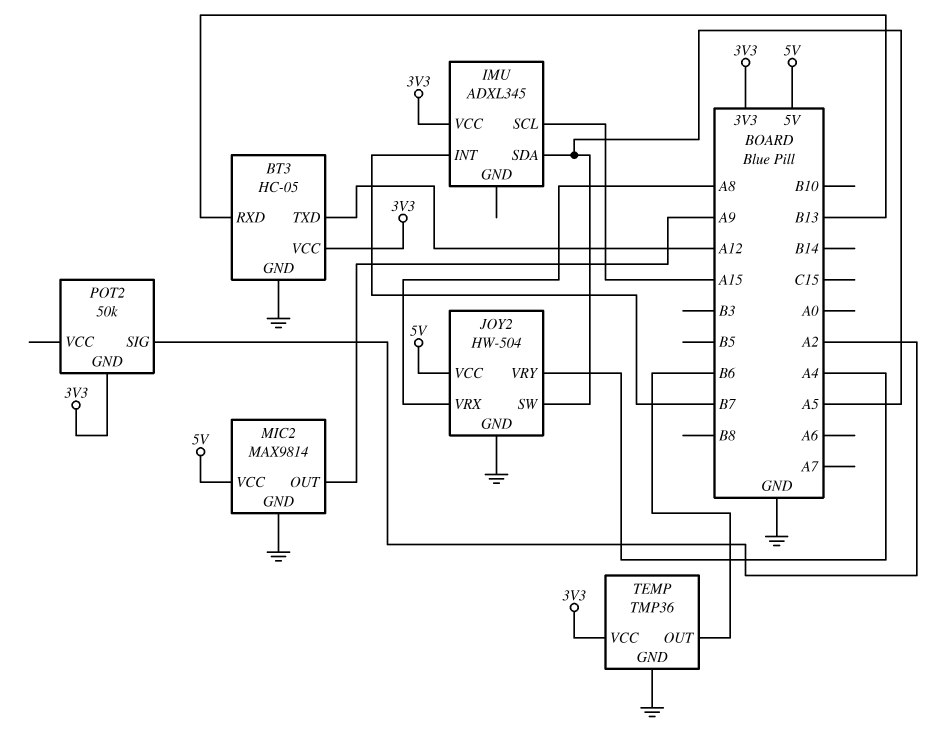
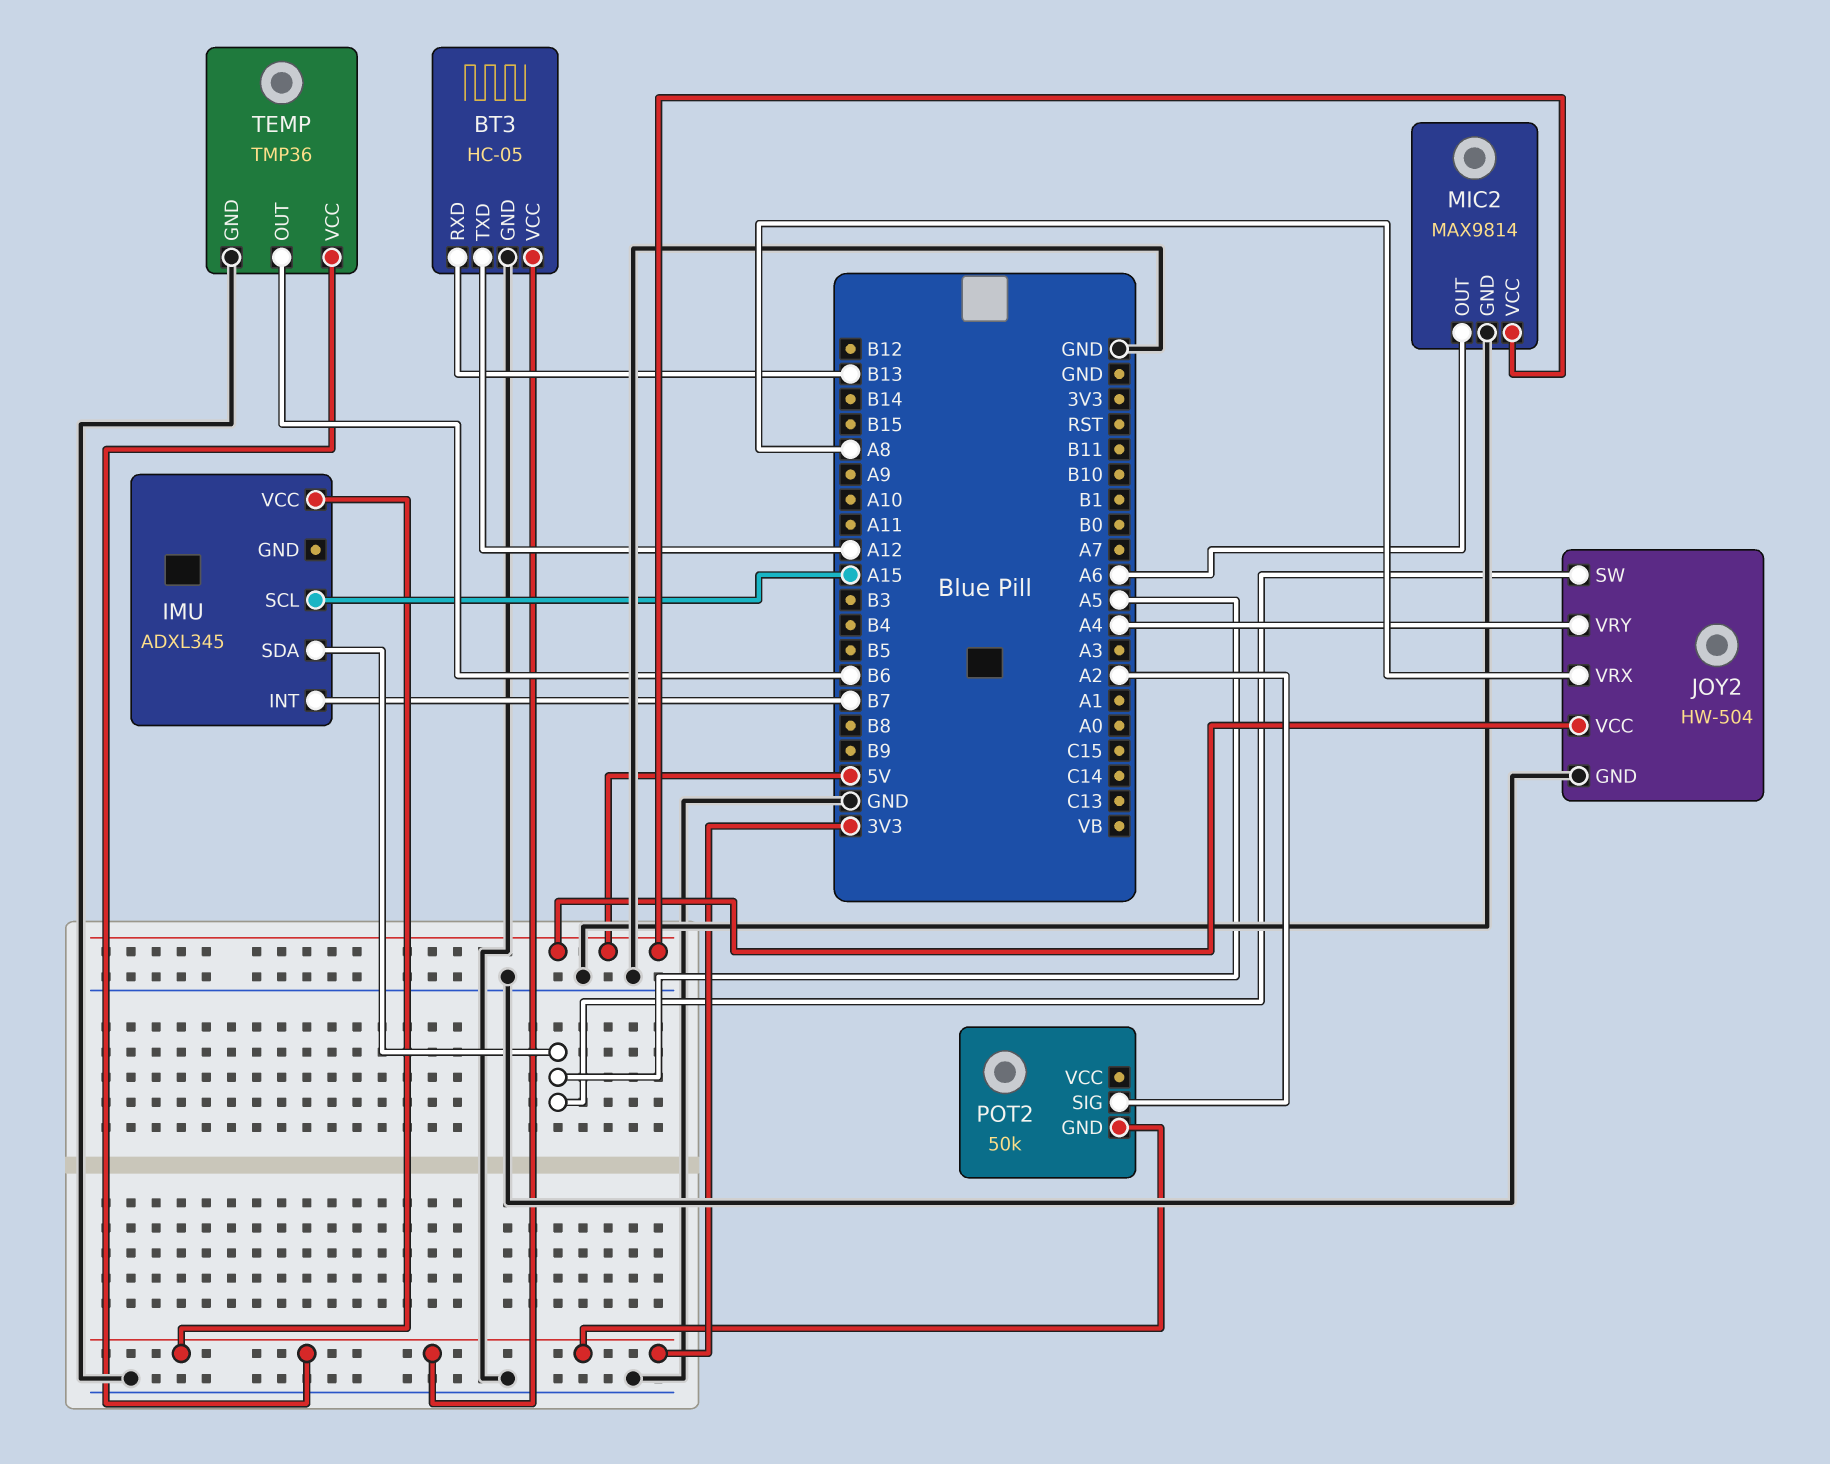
MIC2 pin OUT: A9 -> A6

